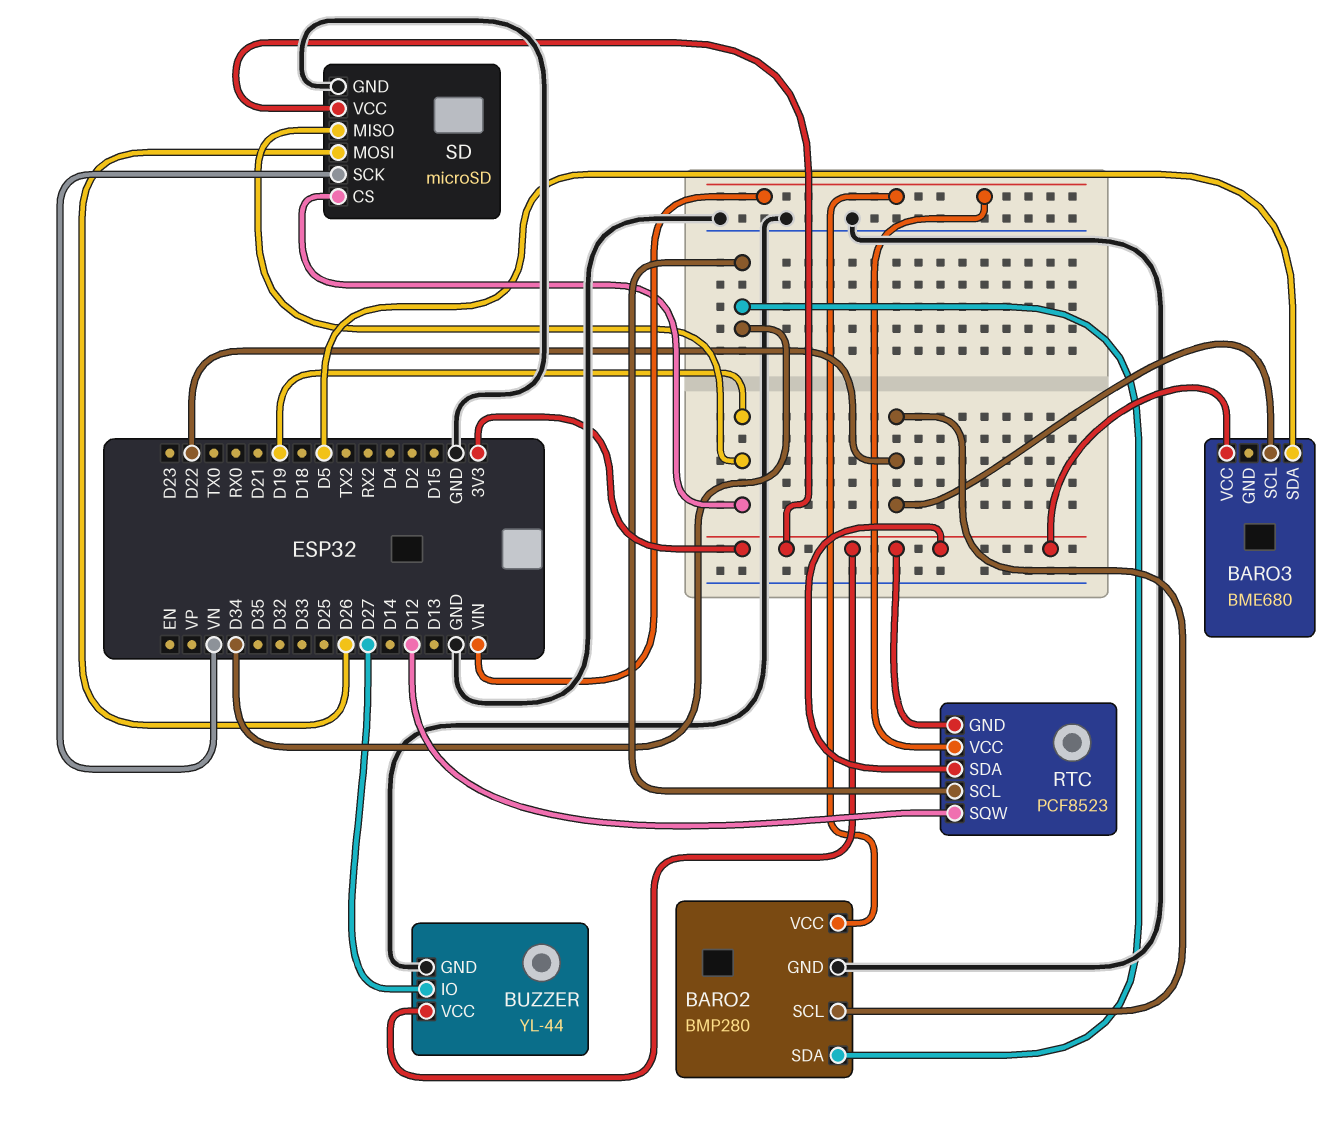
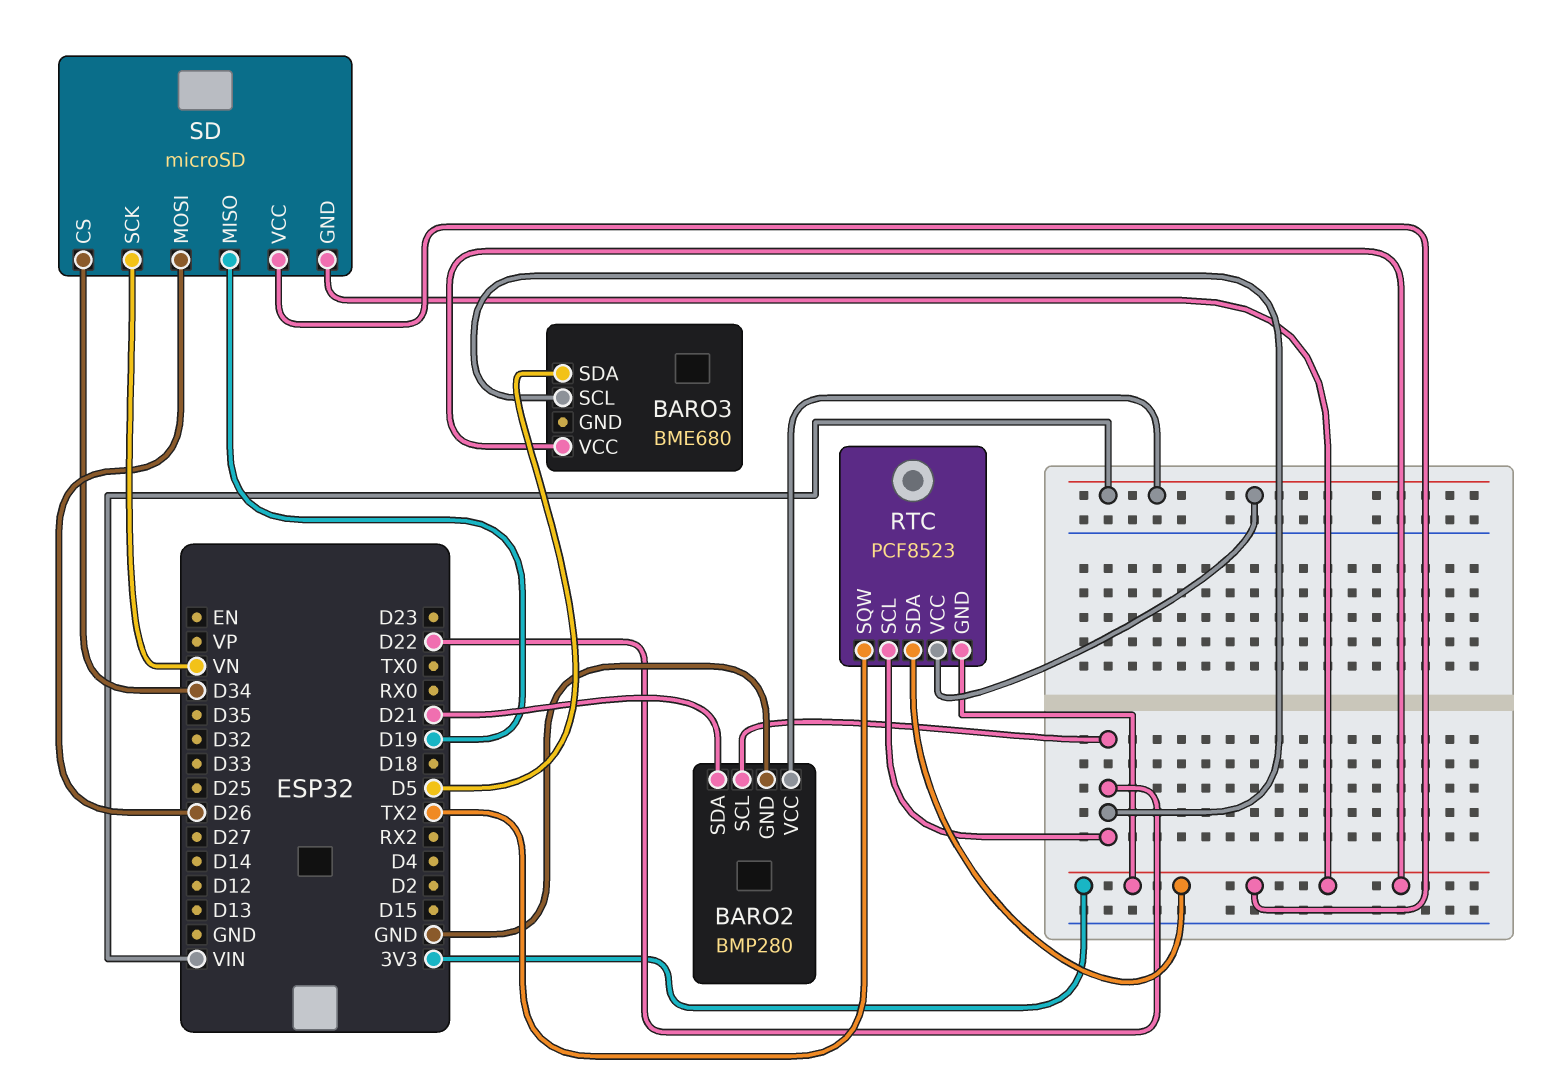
BARO2 pin SDA: D34 -> D21
BUZZER: YL-44 -> none
BUZZER pin GND: GND -> none
BUZZER pin IO: D27 -> none
BUZZER pin VCC: 3V3 -> none
RTC pin SCL: D34 -> D22
RTC pin SQW: D12 -> TX2
SD pin CS: D19 -> D34
SD pin GND: GND -> 3V3

